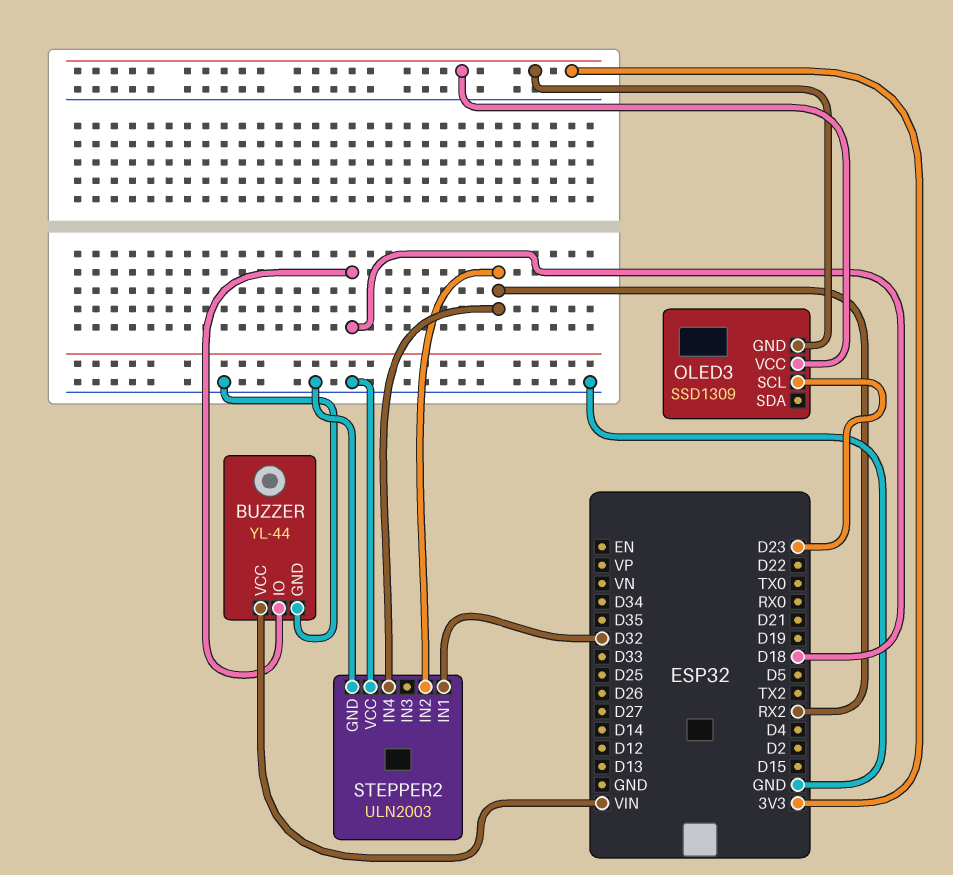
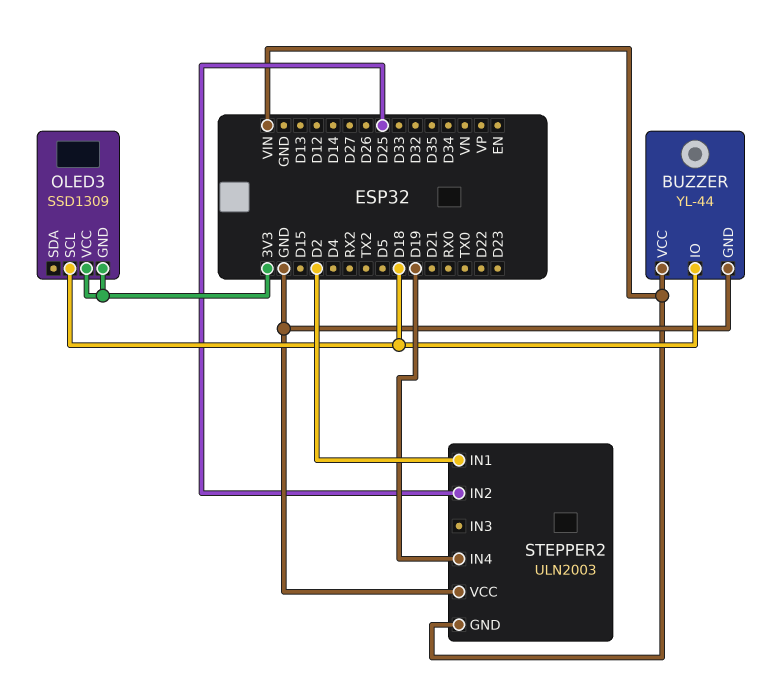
OLED3 pin SCL: D23 -> D18
STEPPER2 pin GND: GND -> VIN
STEPPER2 pin IN1: D32 -> D2
STEPPER2 pin IN2: RX2 -> D25
STEPPER2 pin IN4: RX2 -> D19

